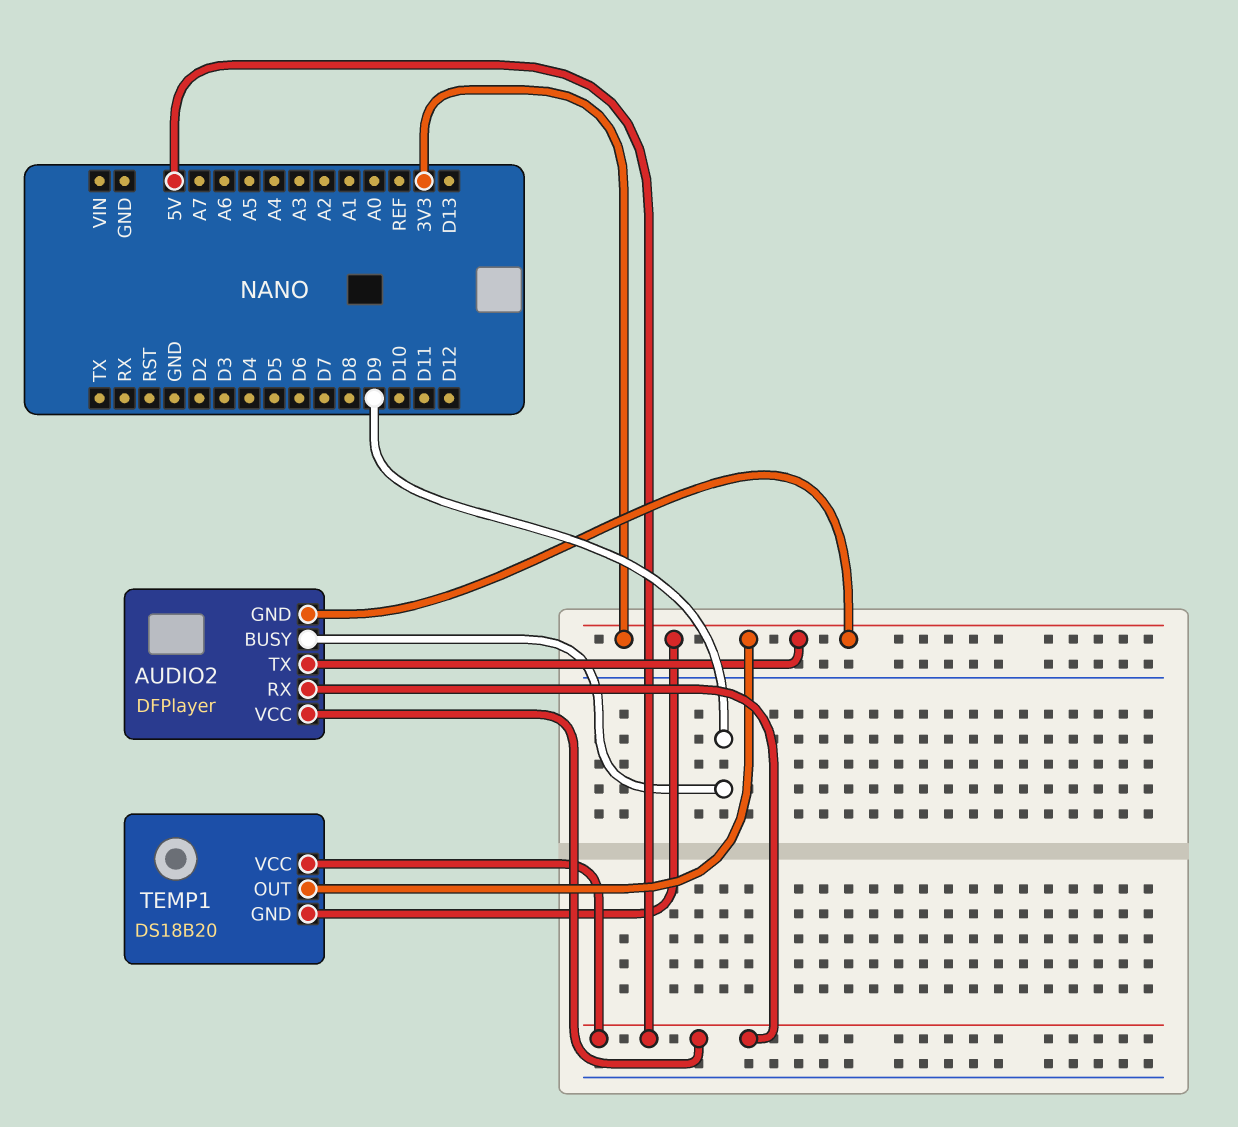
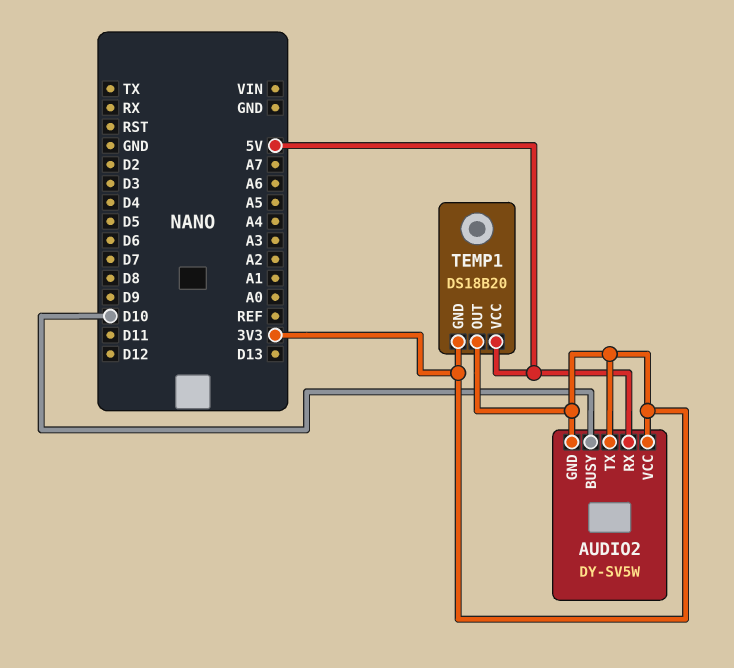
AUDIO2: DFPlayer -> DY-SV5W
AUDIO2 pin BUSY: D9 -> D10
AUDIO2 pin VCC: 5V -> 3V3

